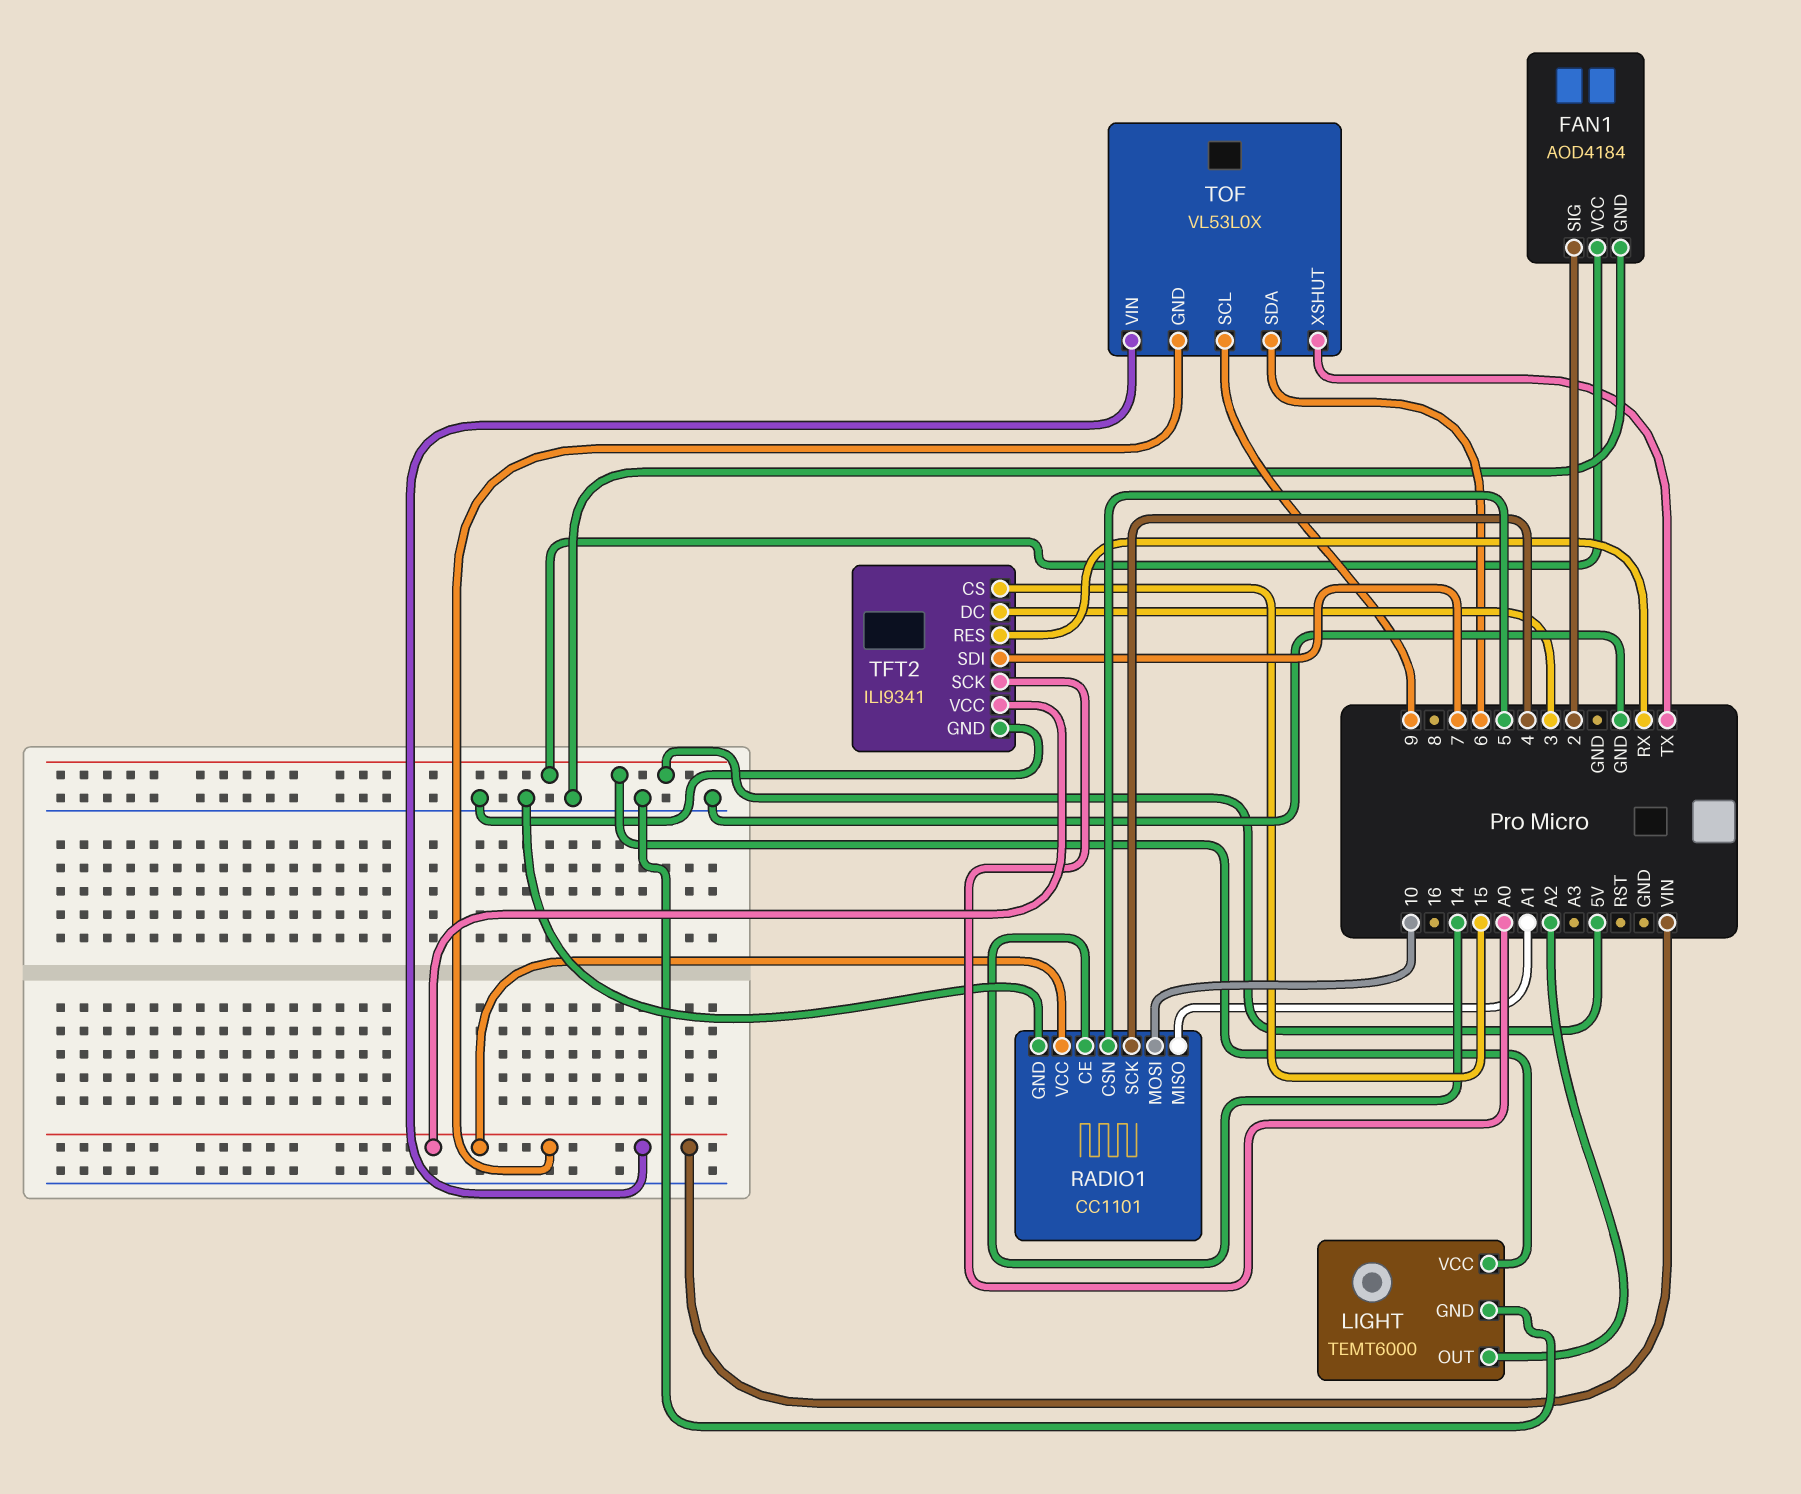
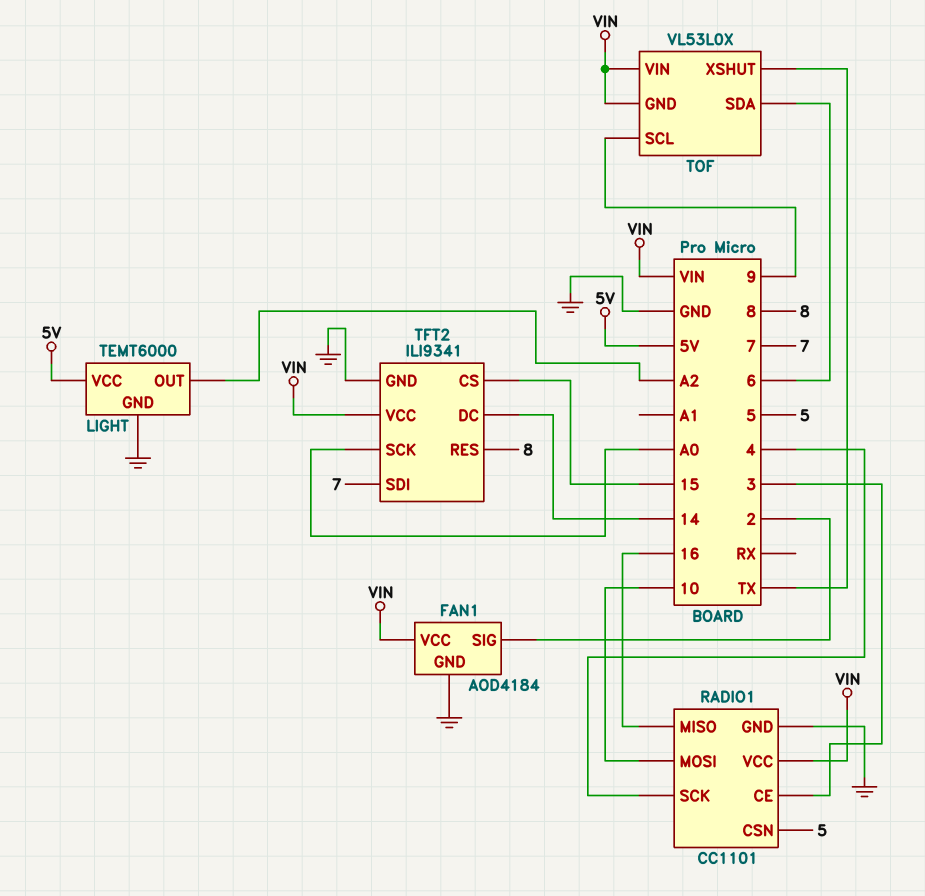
FAN1 pin VCC: 5V -> VIN
RADIO1 pin CE: 14 -> 3
RADIO1 pin MISO: A1 -> 16
TFT2 pin DC: 3 -> 14
TFT2 pin RES: RX -> 8

